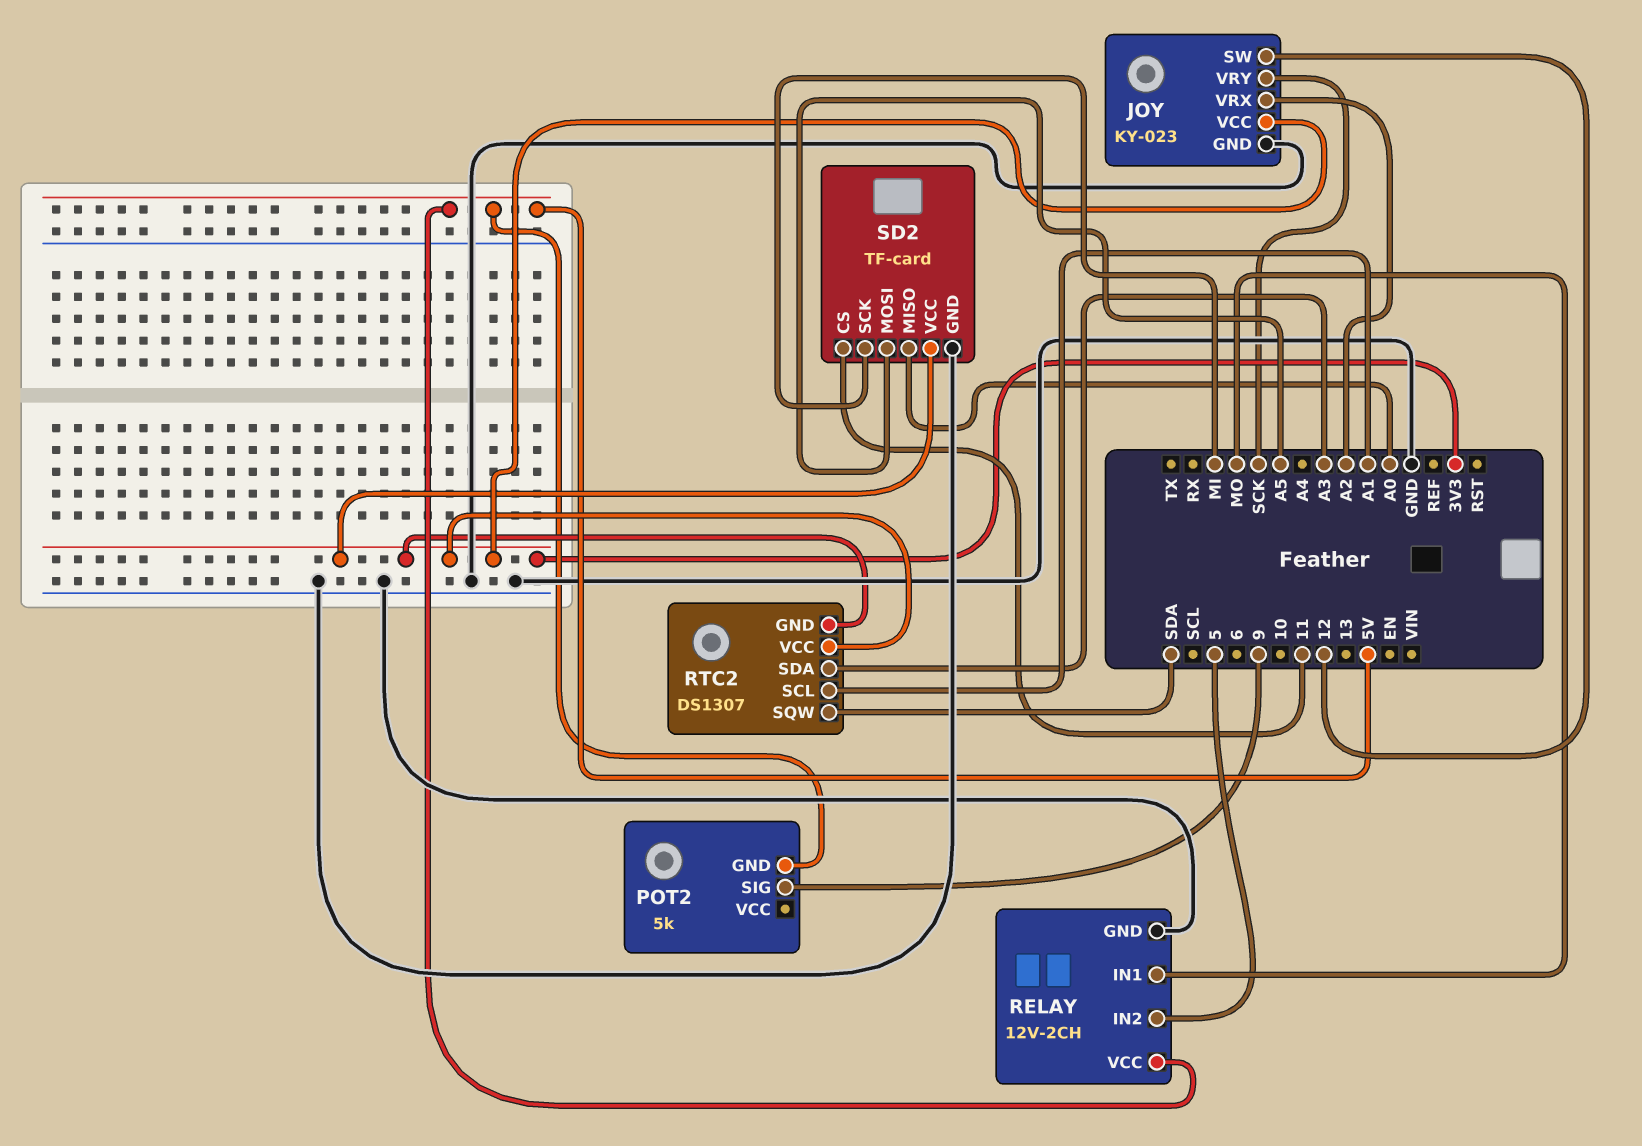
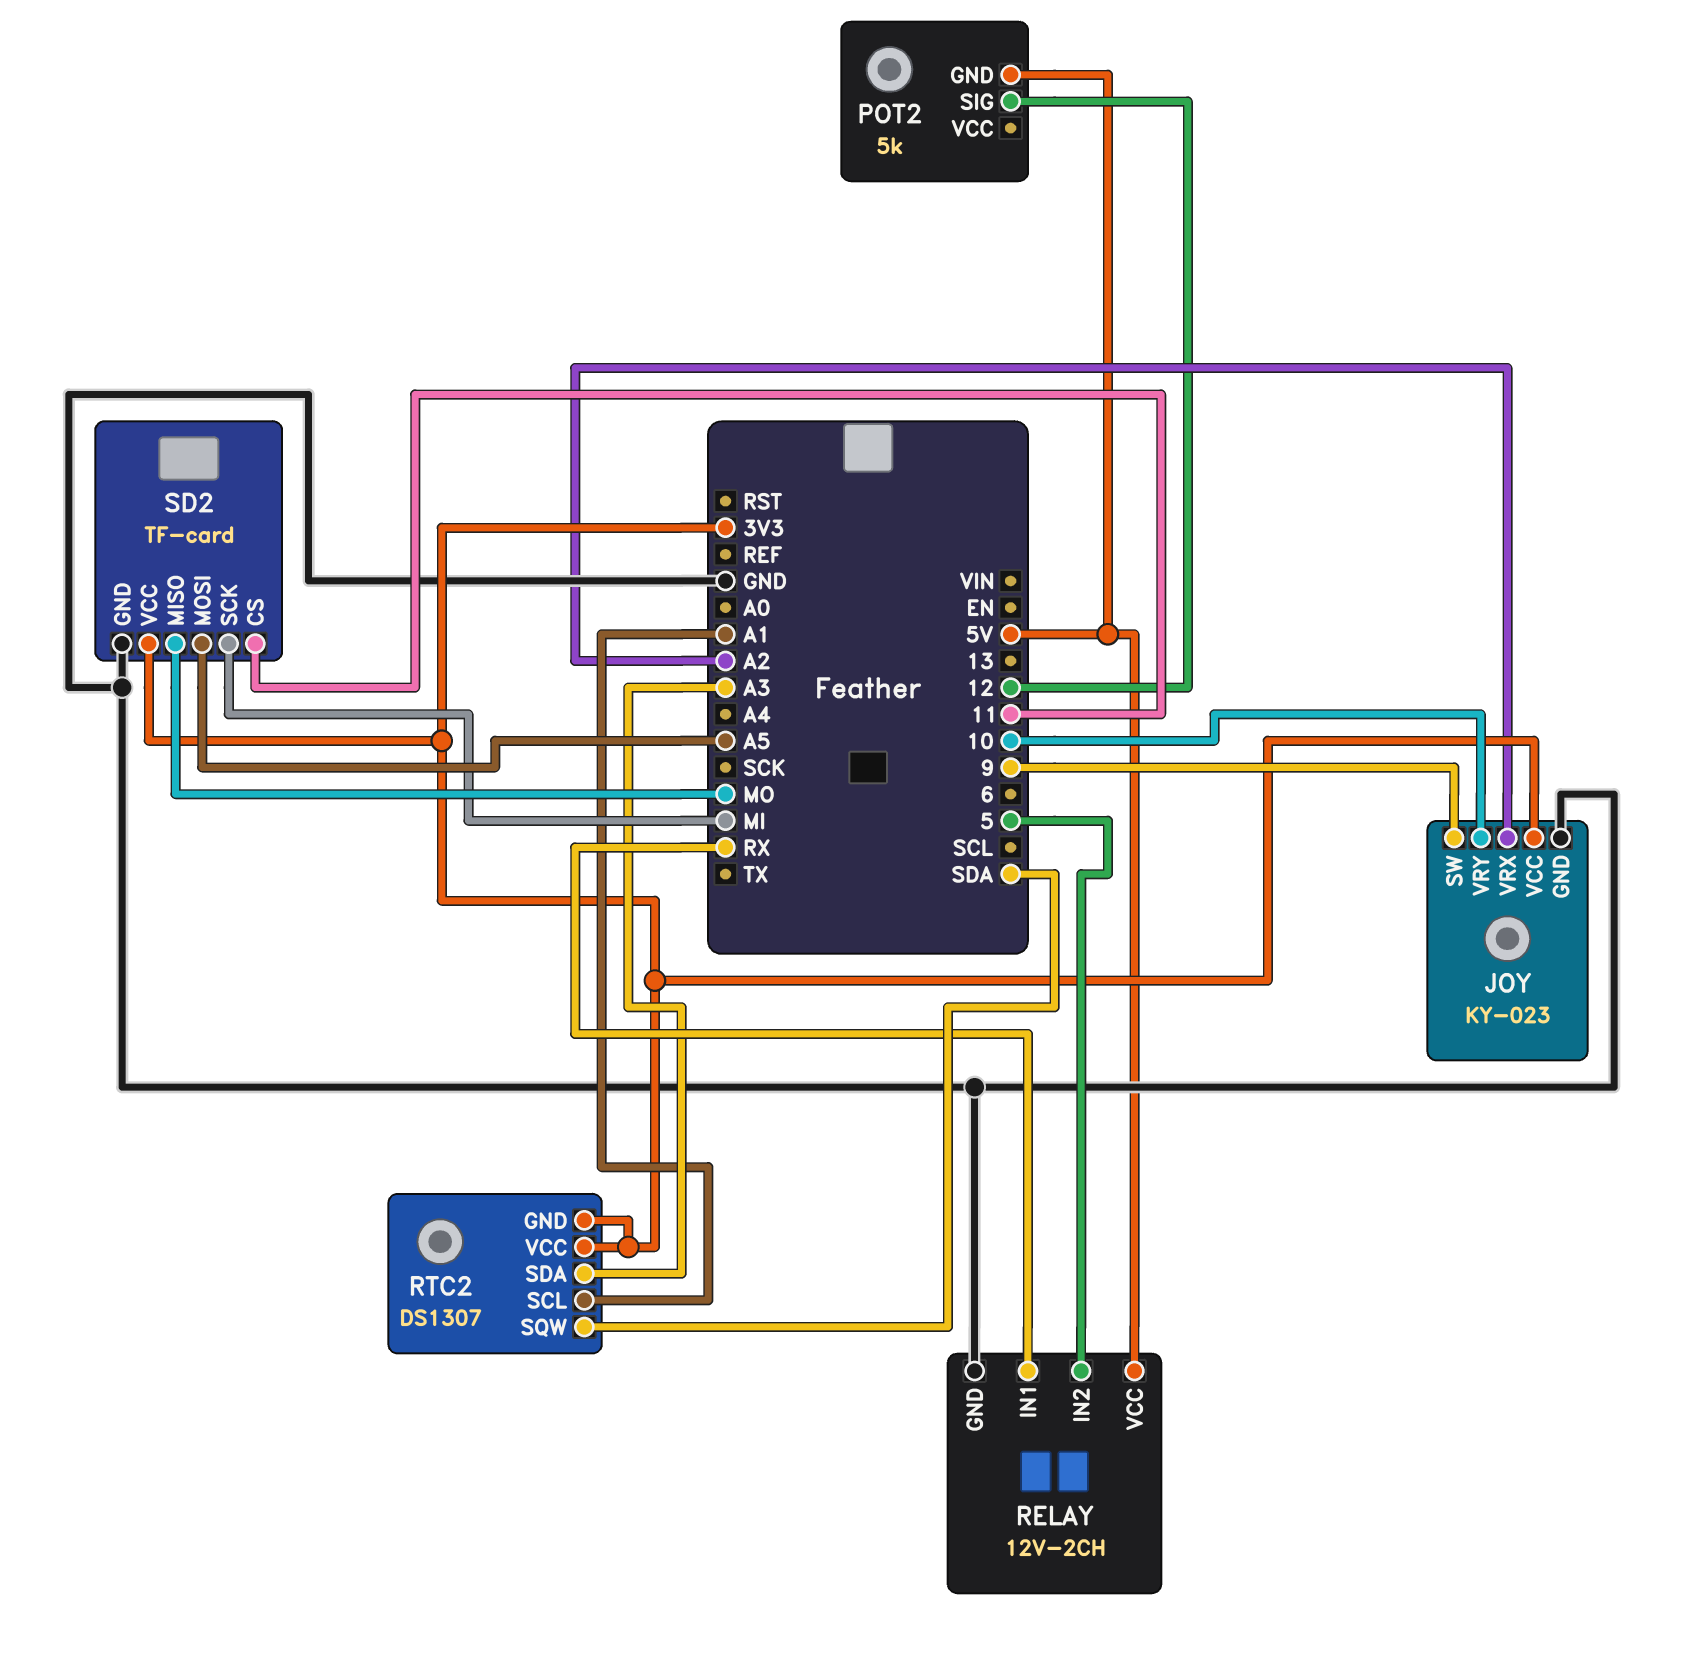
JOY pin SW: 12 -> 9
JOY pin VRY: SCK -> 10
POT2 pin SIG: 9 -> 12
RELAY pin IN1: MO -> RX
SD2 pin MISO: A0 -> MO

